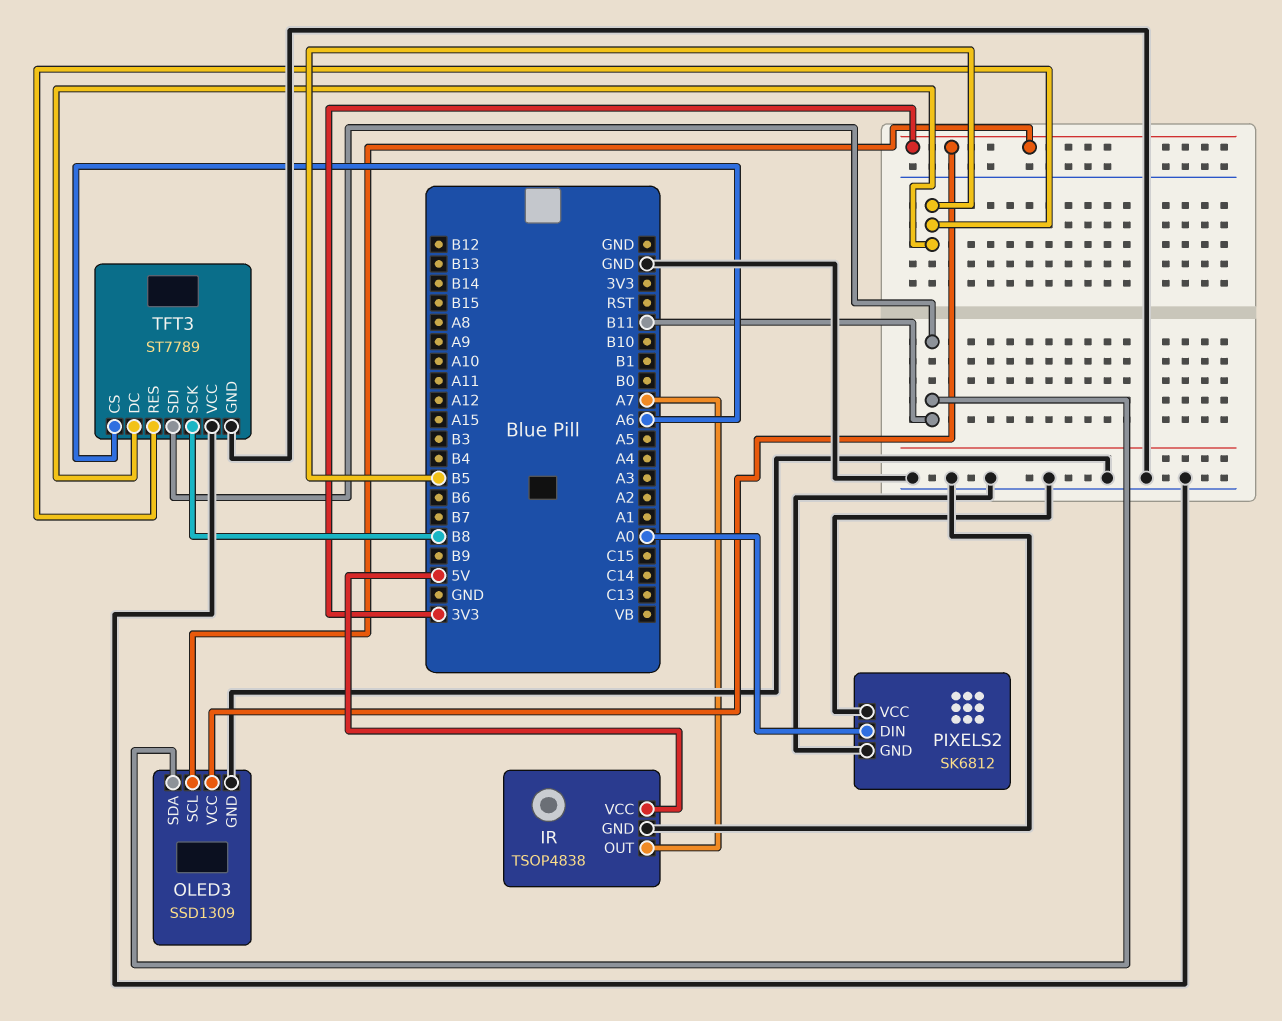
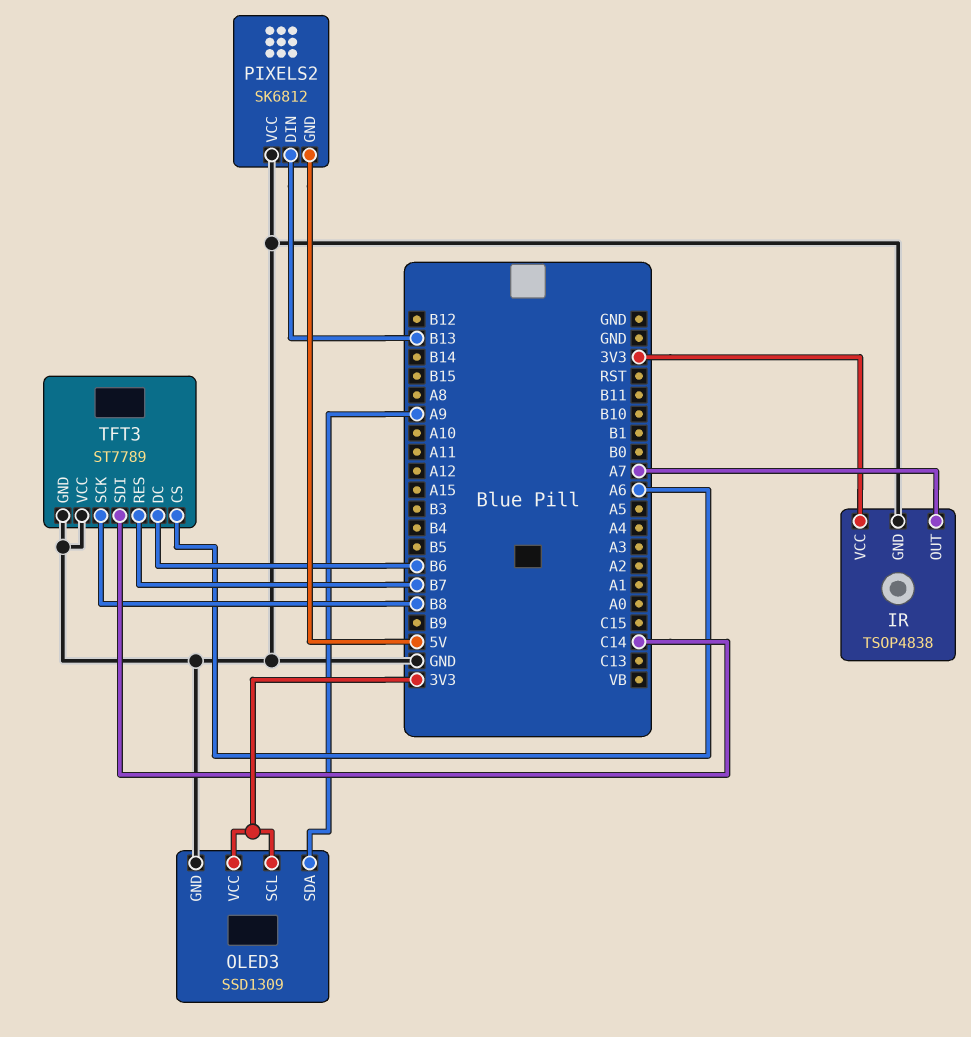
IR pin VCC: 5V -> 3V3
OLED3 pin SDA: B11 -> A9
PIXELS2 pin DIN: A0 -> B13
PIXELS2 pin GND: GND -> 5V
TFT3 pin DC: B5 -> B6
TFT3 pin RES: B5 -> B7
TFT3 pin SDI: B11 -> C14

